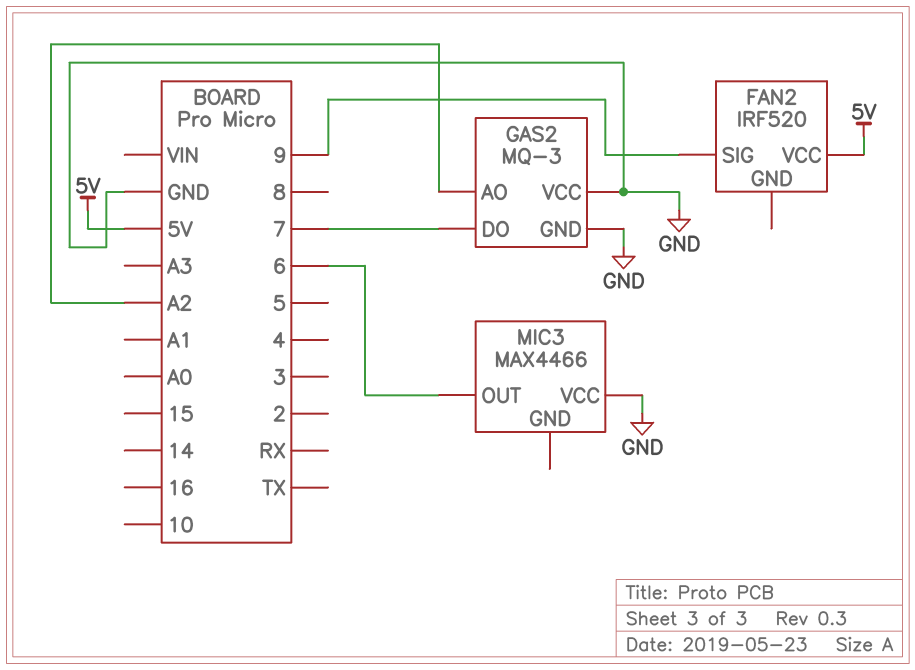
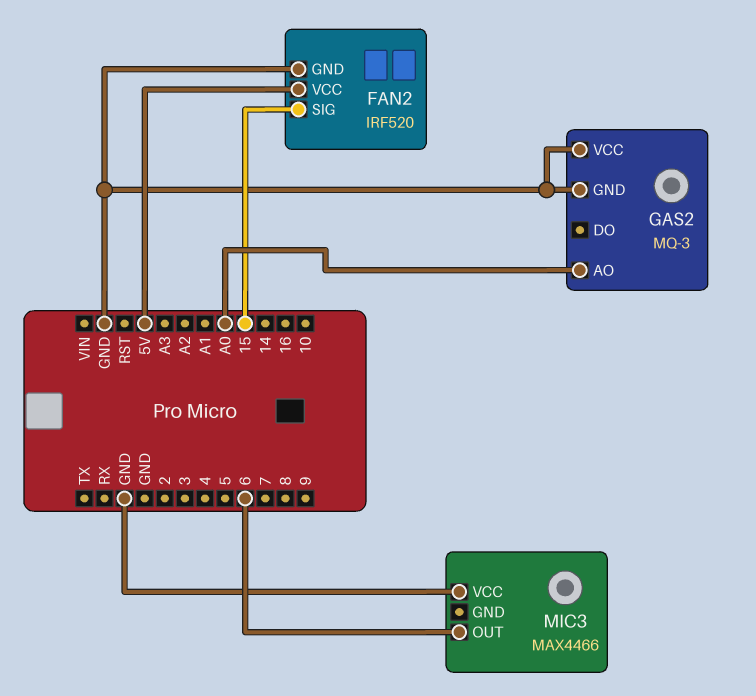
FAN2 pin GND: none -> GND
FAN2 pin SIG: 9 -> 15
GAS2 pin AO: A2 -> A0
GAS2 pin DO: 7 -> none

